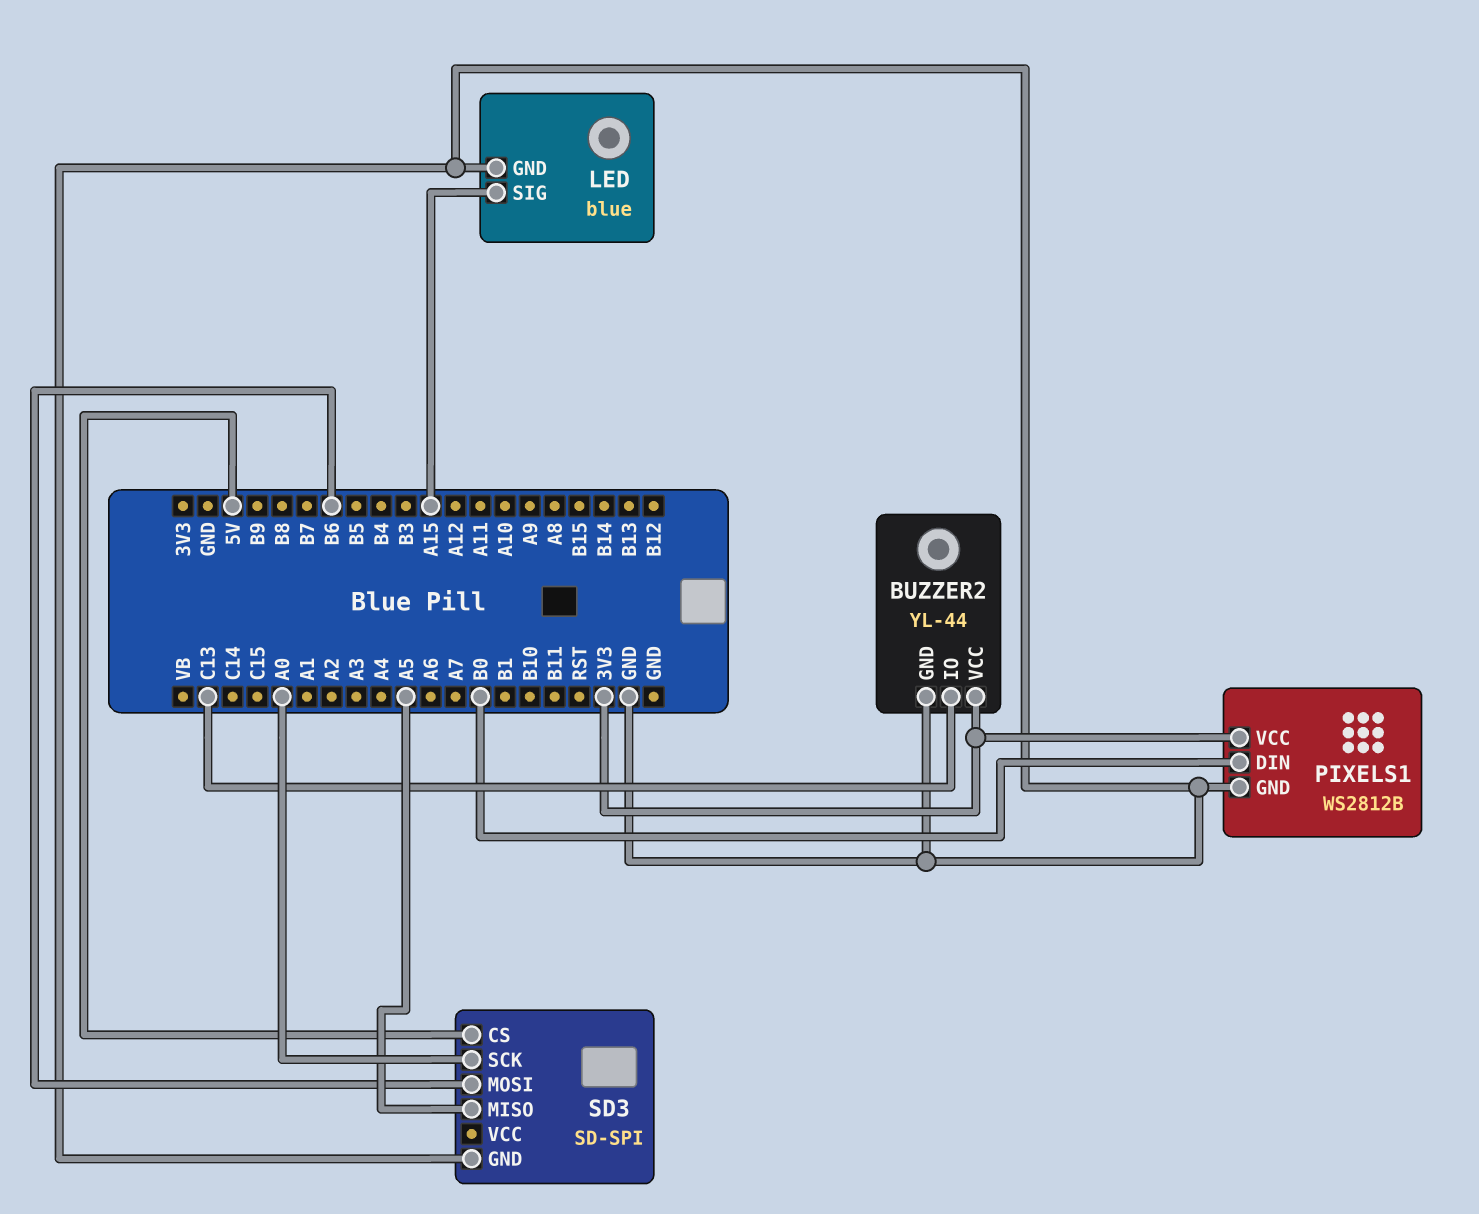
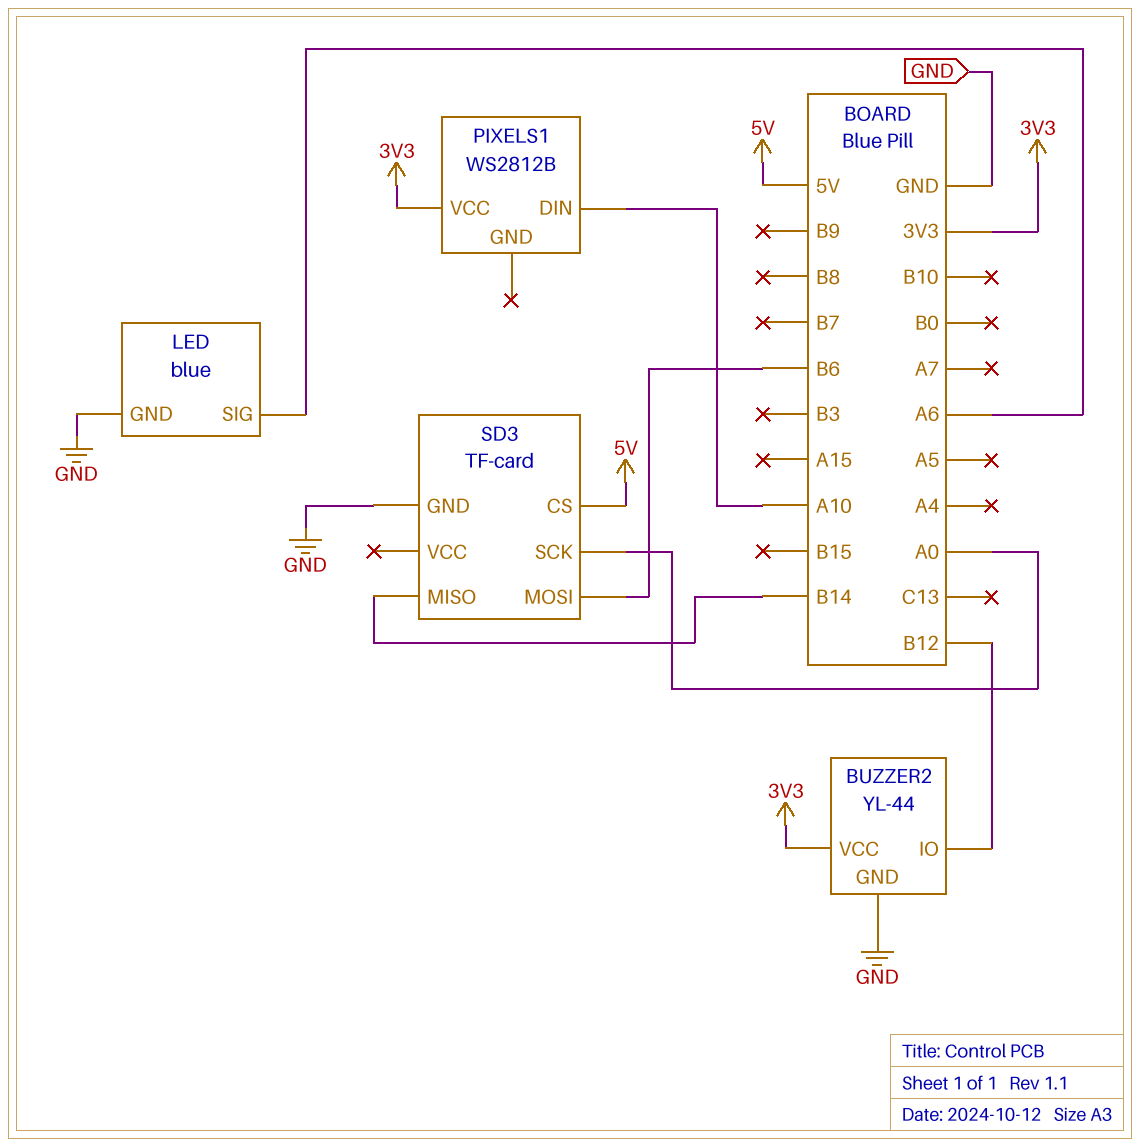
BUZZER2 pin IO: C13 -> B12
LED pin SIG: A15 -> A6
PIXELS1 pin DIN: B0 -> A10
PIXELS1 pin GND: GND -> none
SD3: SD-SPI -> TF-card
SD3 pin MISO: A5 -> B14

